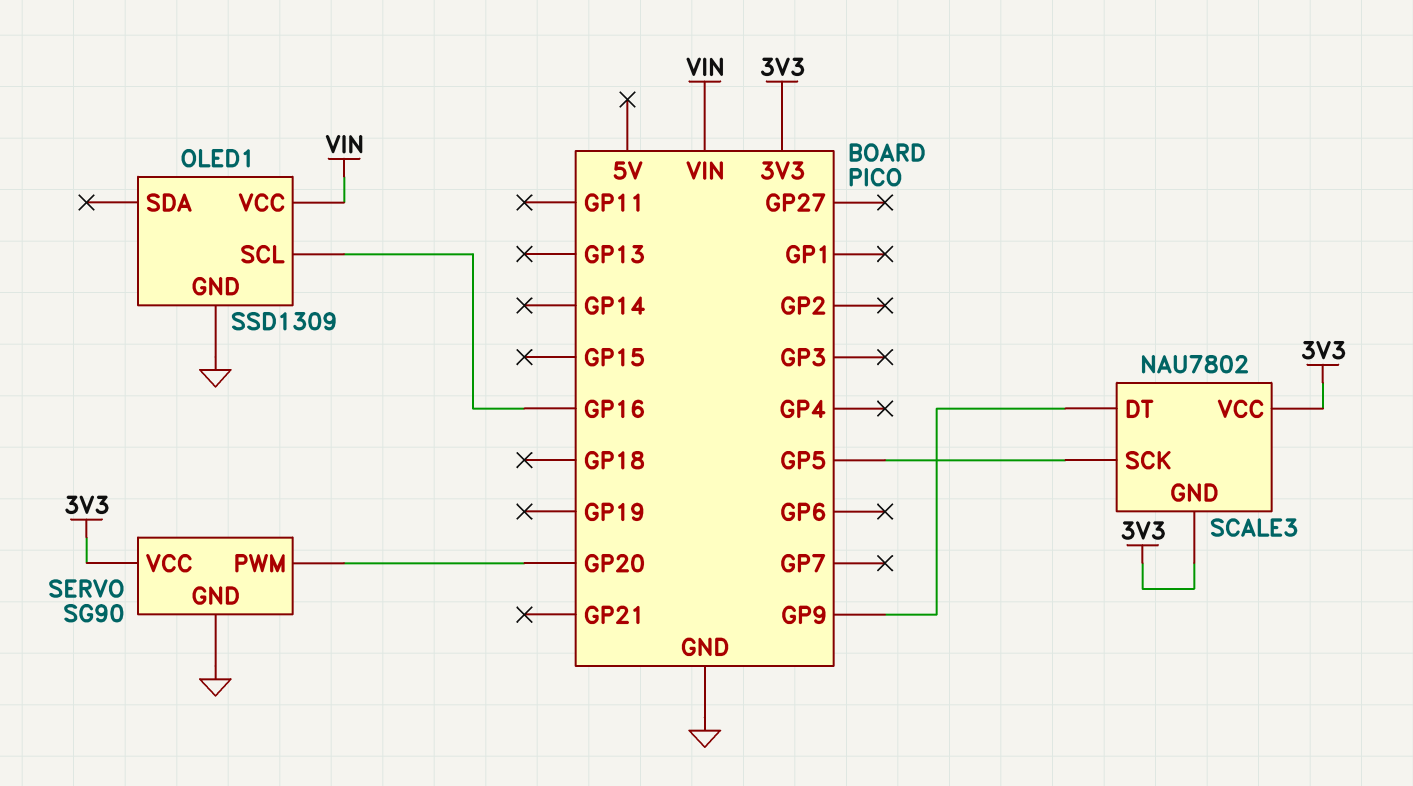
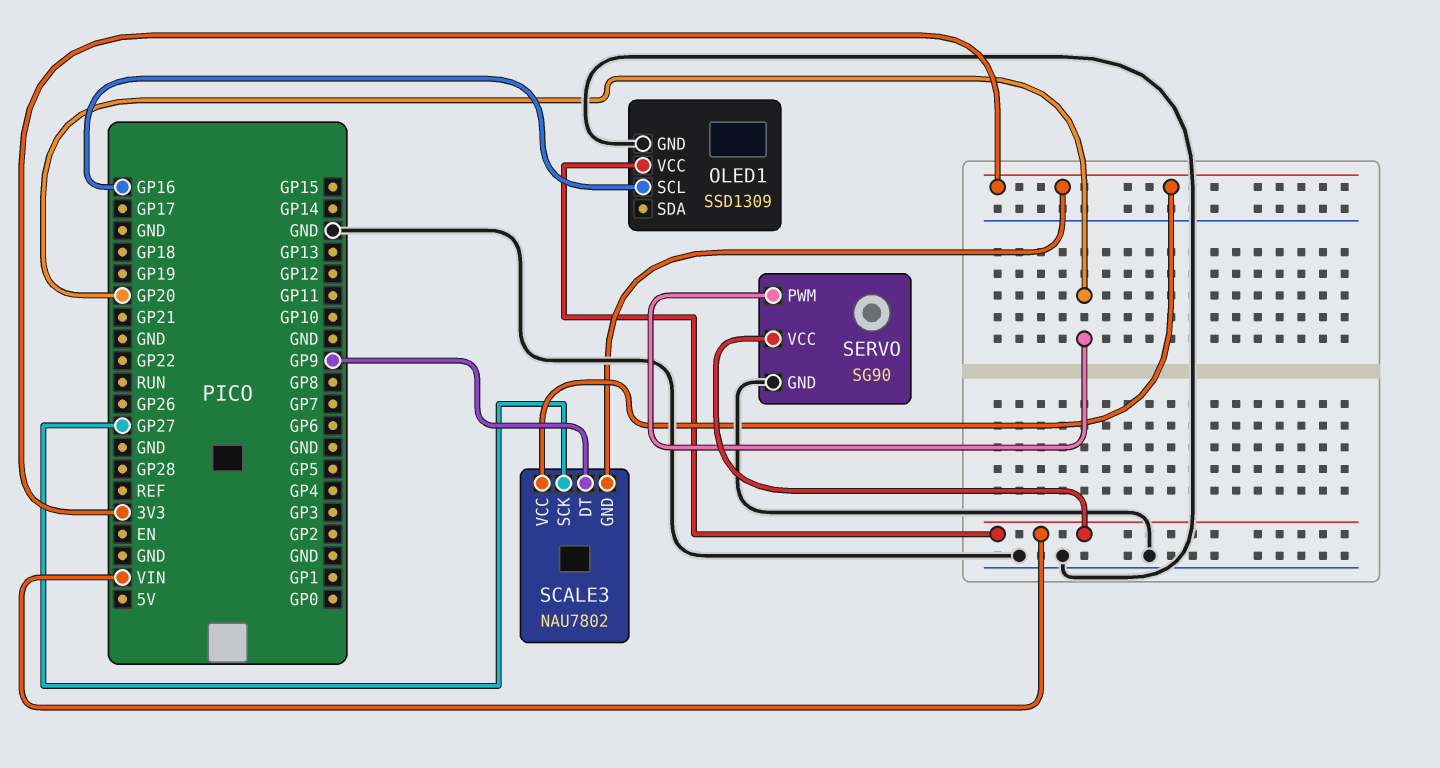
SCALE3 pin SCK: GP5 -> GP27
SERVO pin VCC: 3V3 -> VIN

